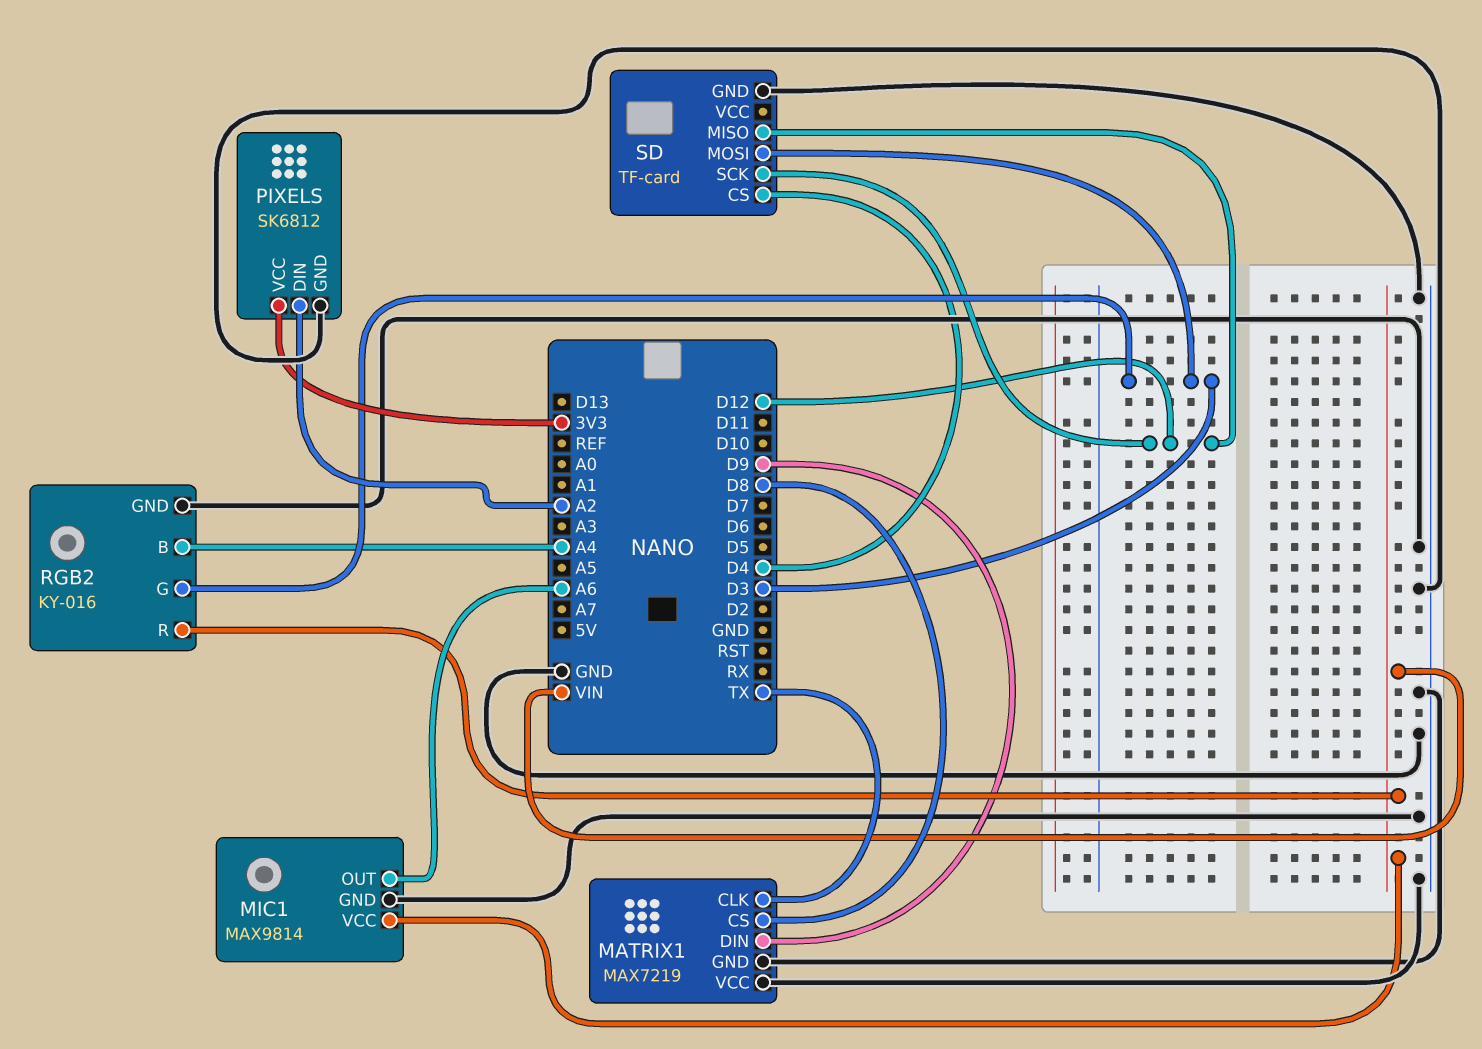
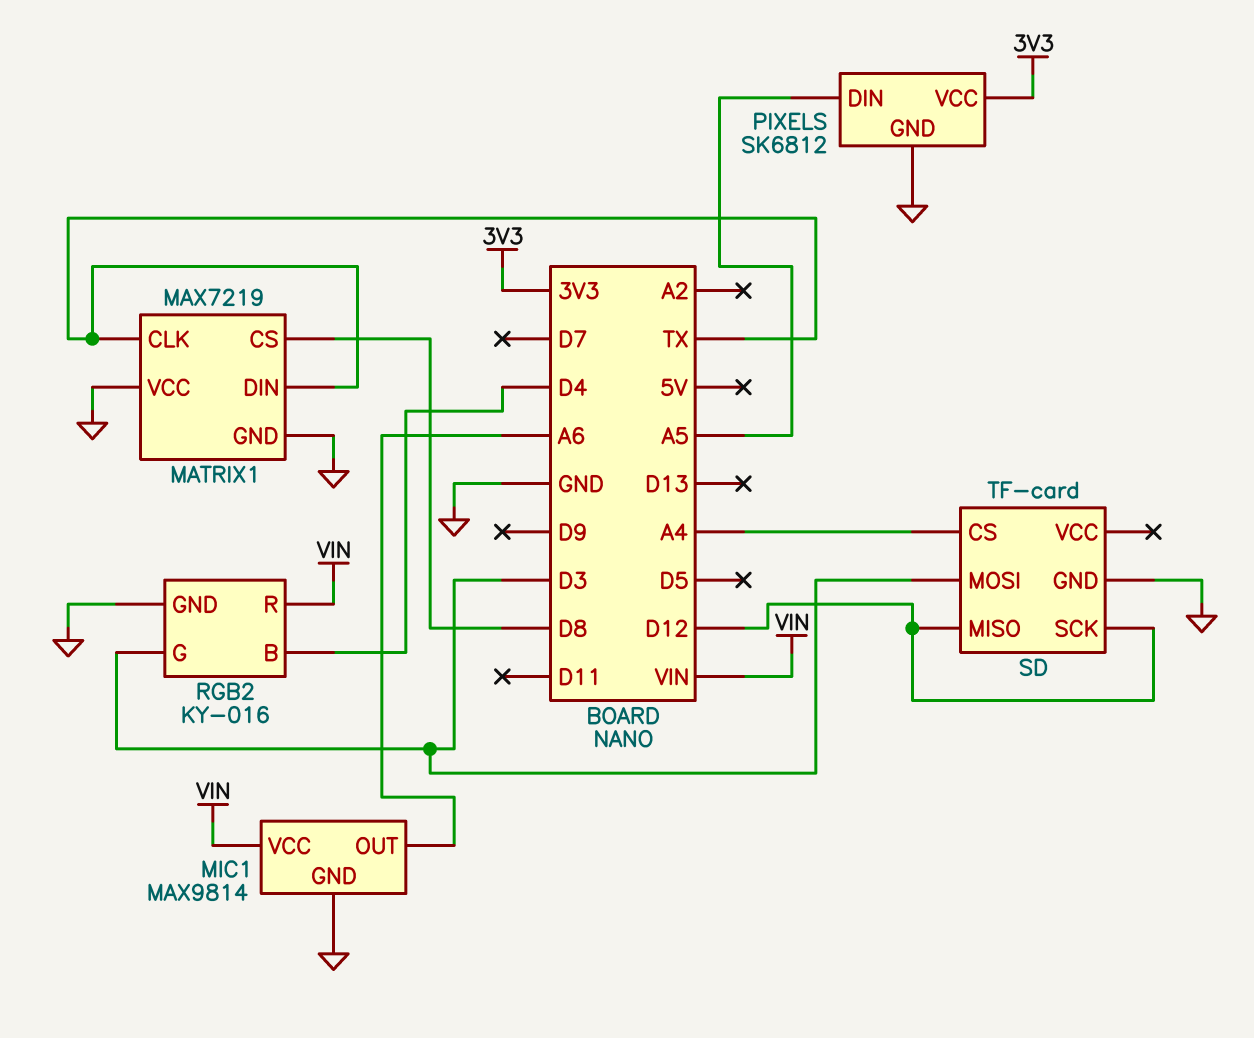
MATRIX1 pin DIN: D9 -> TX
PIXELS pin DIN: A2 -> A5
RGB2 pin B: A4 -> D4
SD pin CS: D4 -> A4

